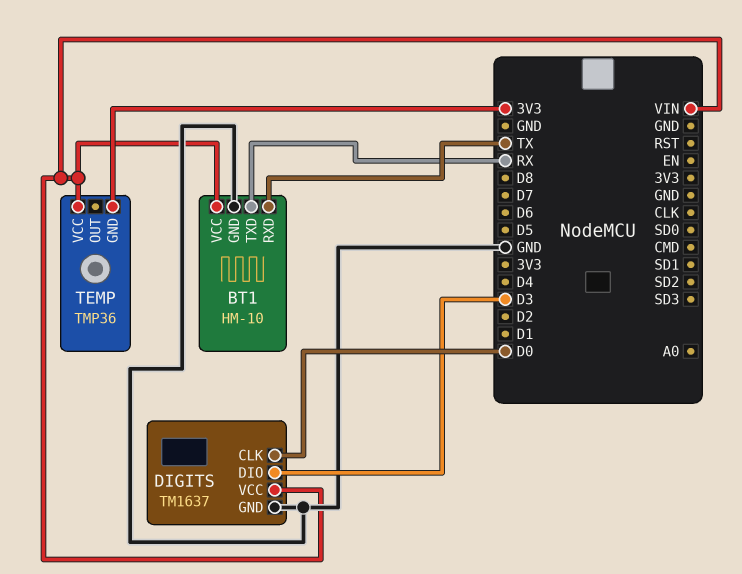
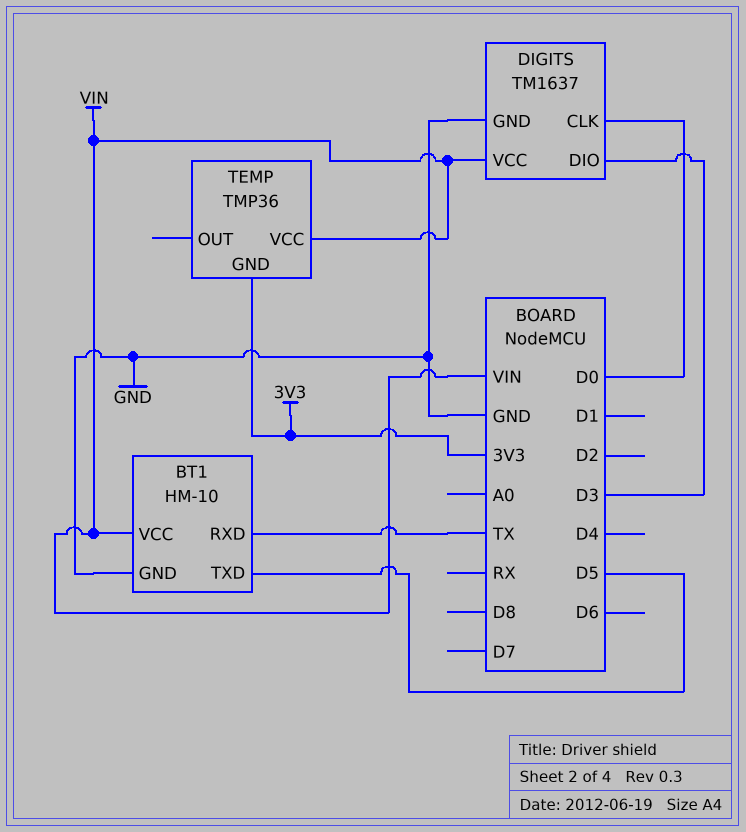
BT1 pin TXD: RX -> D5

